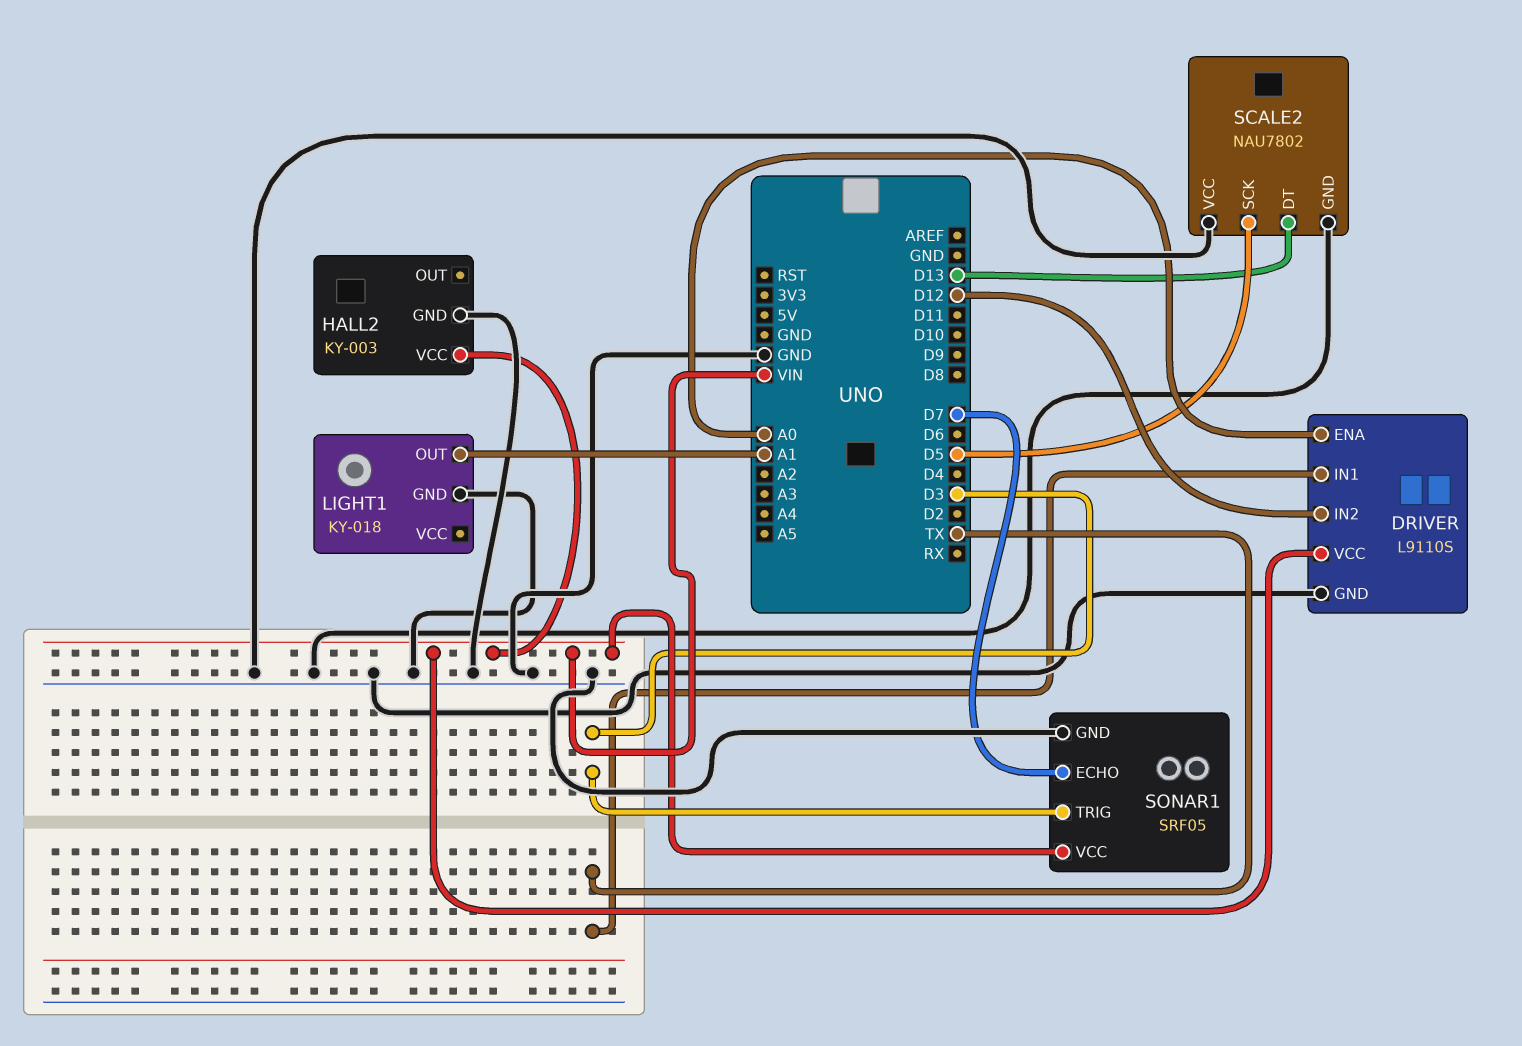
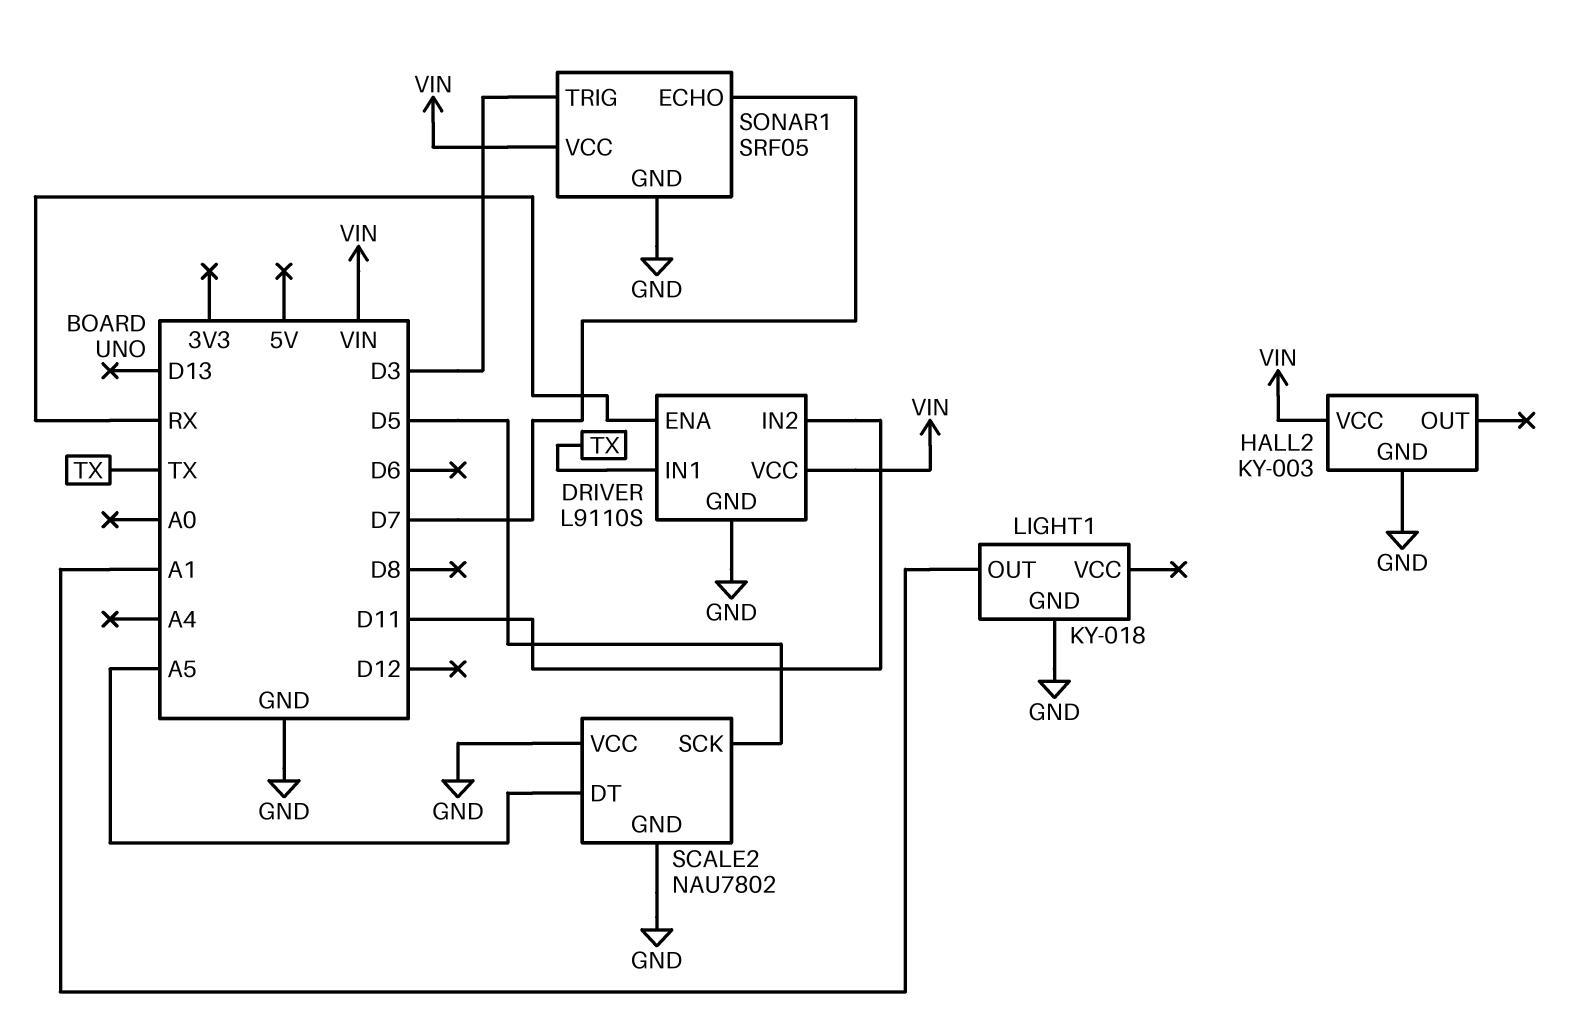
DRIVER pin ENA: A0 -> RX
DRIVER pin IN2: D12 -> D11
SCALE2 pin DT: D13 -> A5

